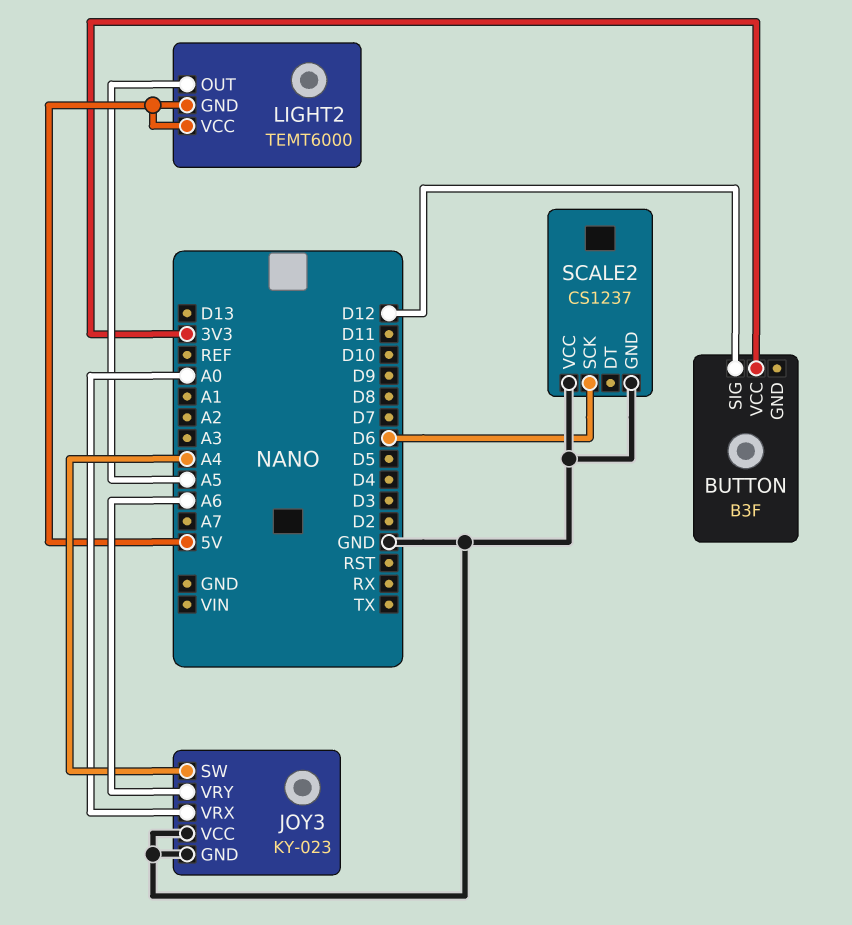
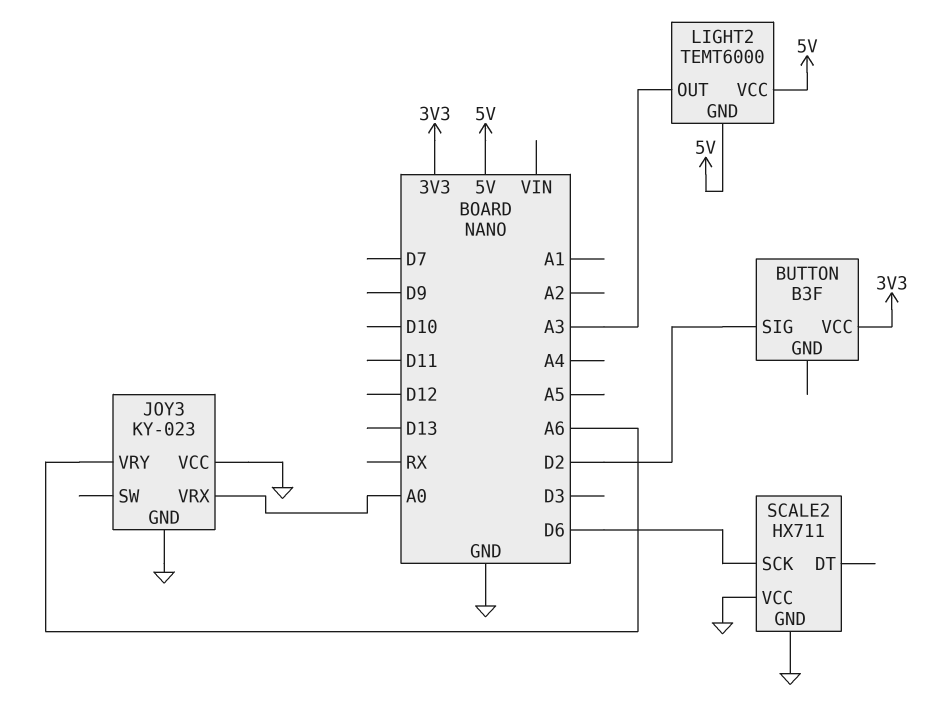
BUTTON pin SIG: D12 -> D2
JOY3 pin SW: A4 -> none
LIGHT2 pin OUT: A5 -> A3
SCALE2: CS1237 -> HX711

